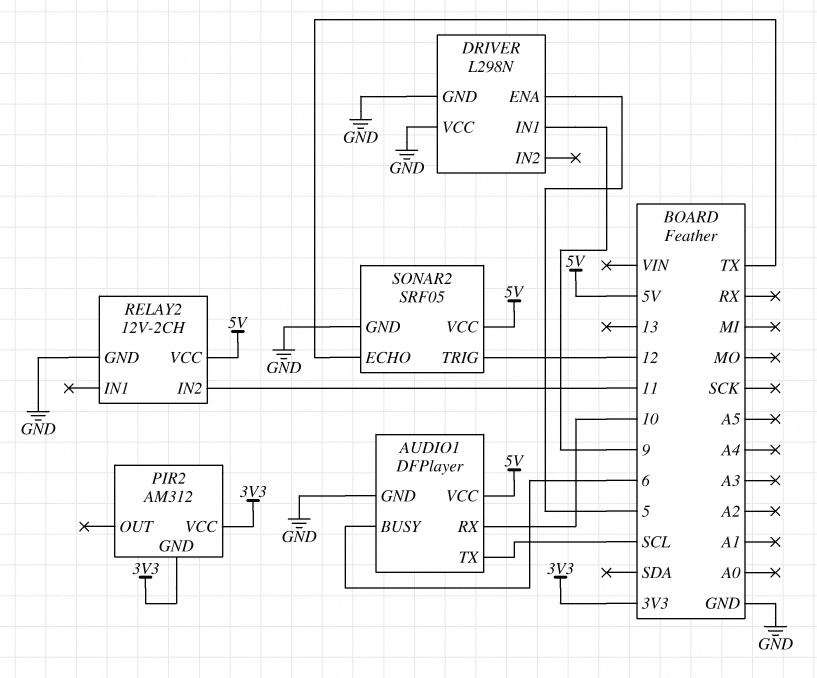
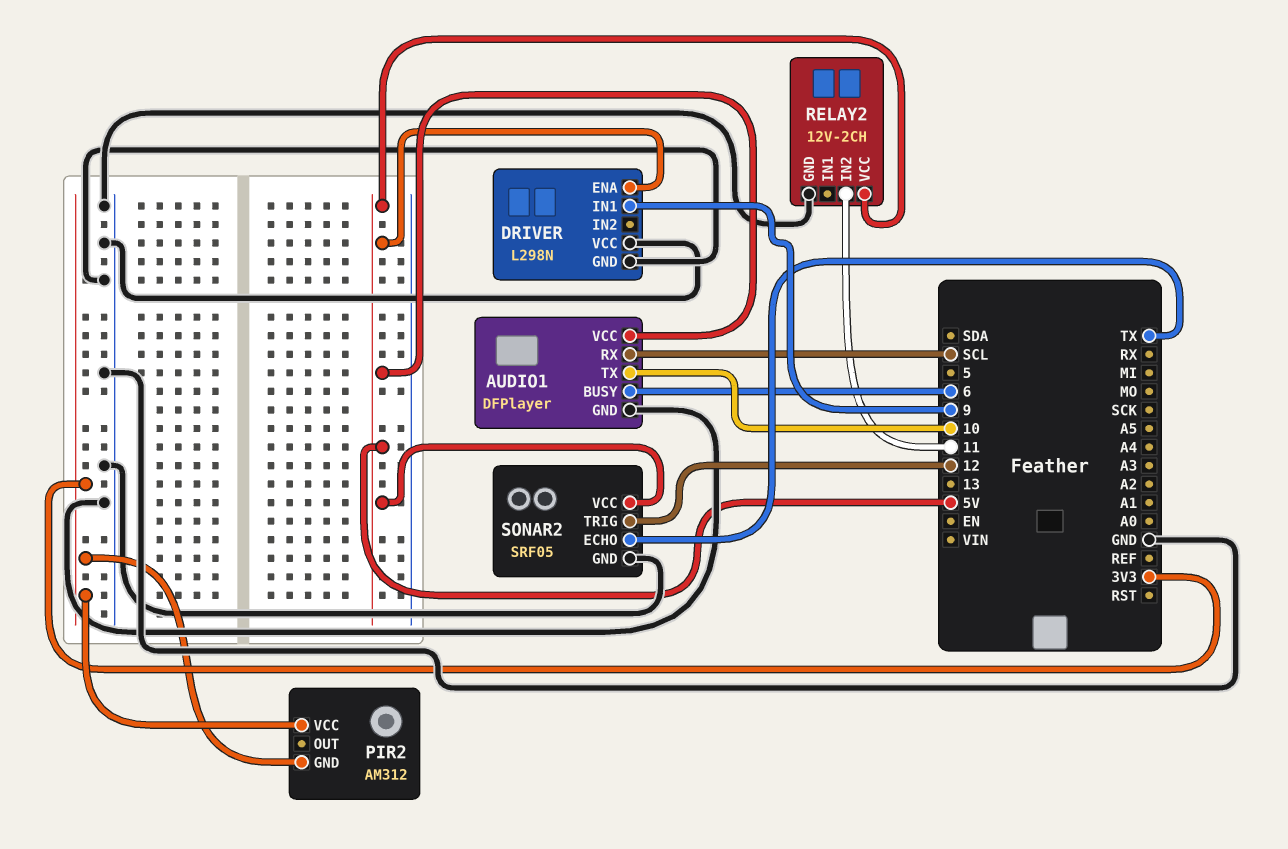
AUDIO1 pin RX: 10 -> SCL
AUDIO1 pin TX: SCL -> 10
DRIVER pin ENA: 5 -> 5V

